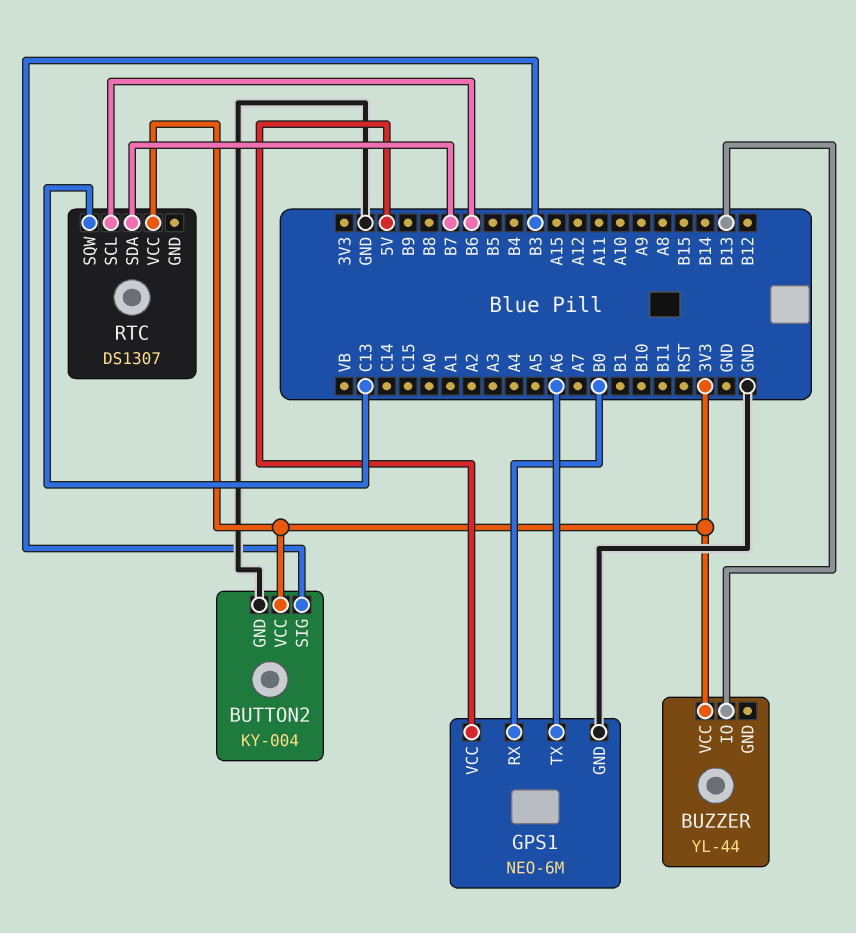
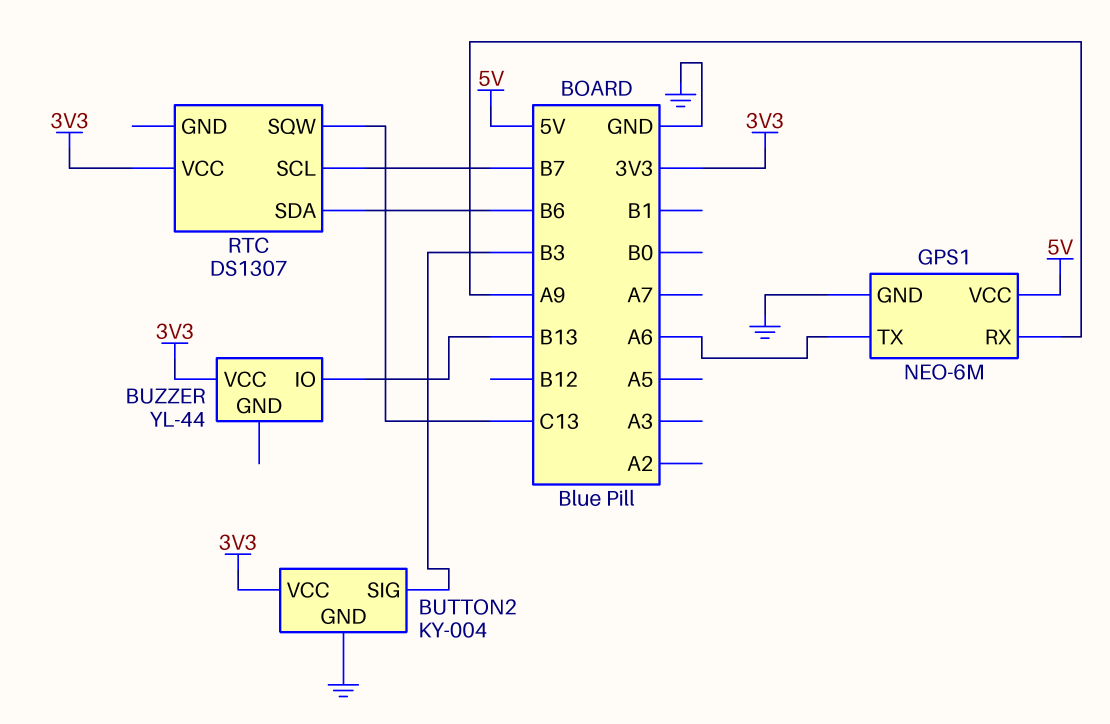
GPS1 pin RX: B0 -> A9
RTC pin SCL: B6 -> B7
RTC pin SDA: B7 -> B6

